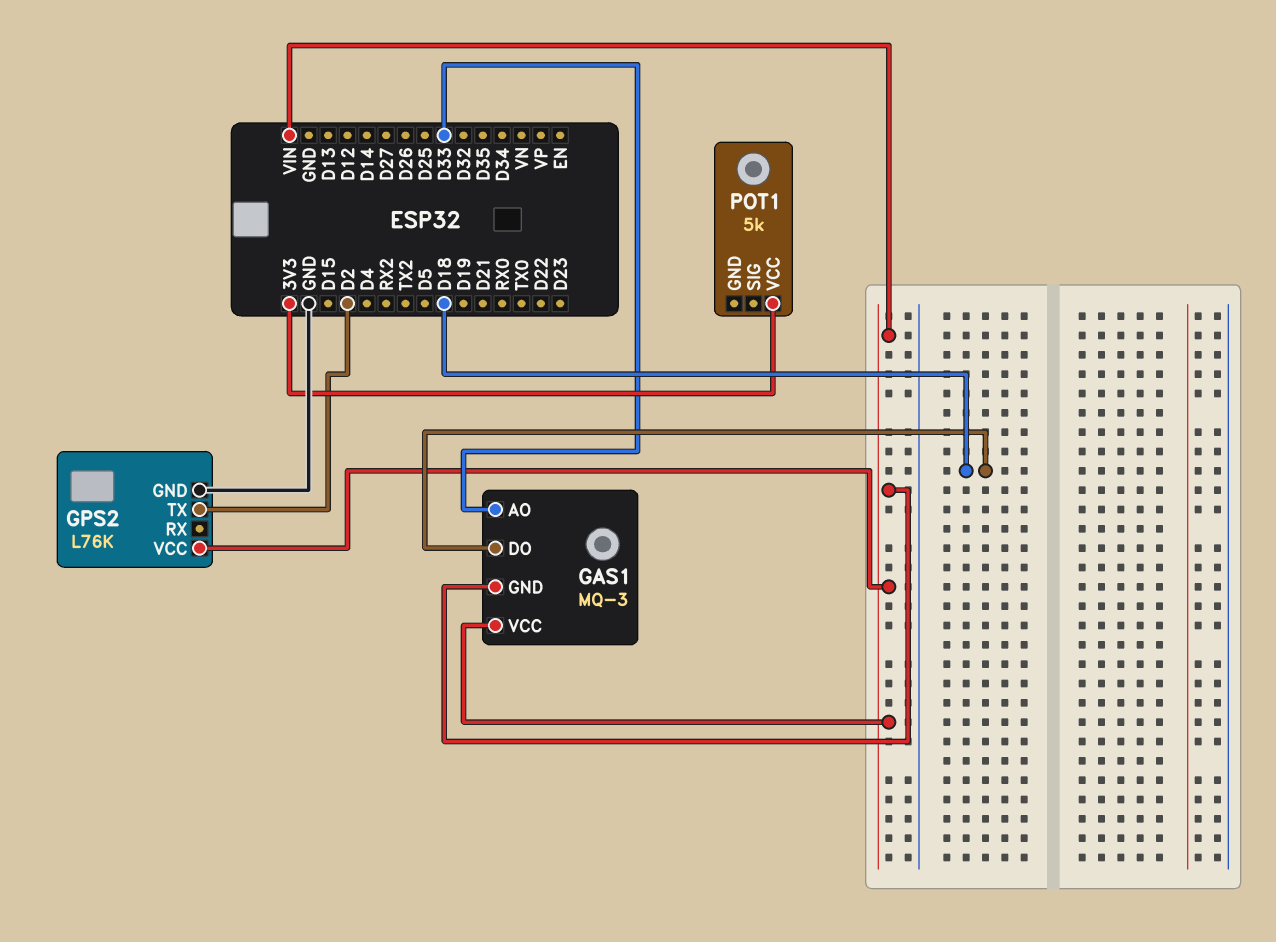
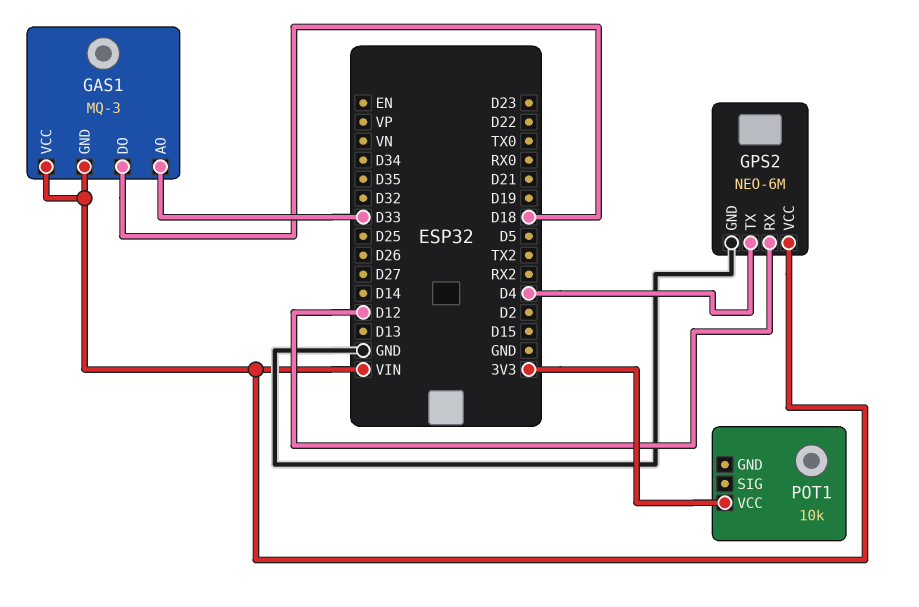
GPS2: L76K -> NEO-6M
GPS2 pin RX: none -> D12
GPS2 pin TX: D2 -> D4
POT1: 5k -> 10k

